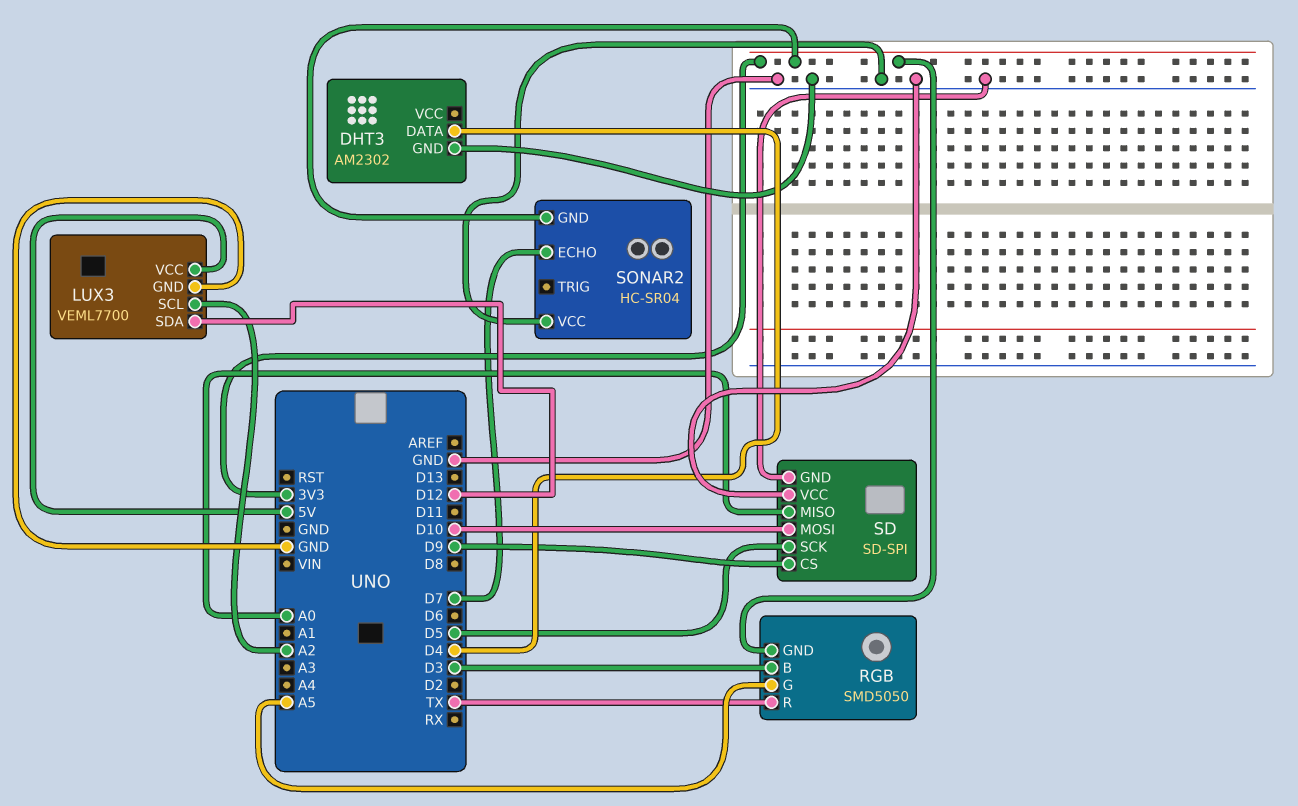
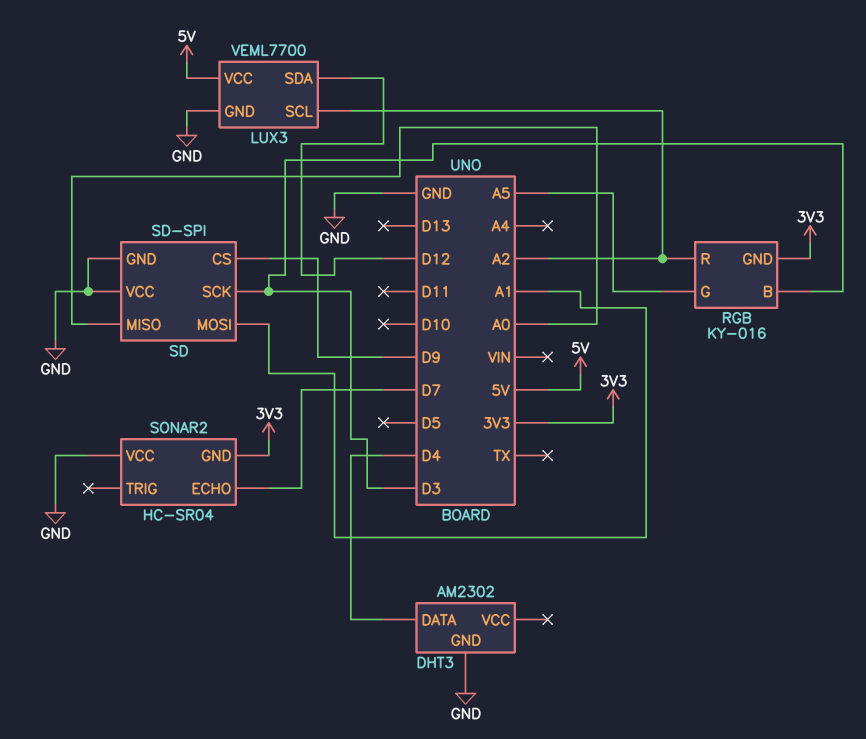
RGB: SMD5050 -> KY-016
RGB pin R: TX -> A2
SD pin MOSI: D10 -> A1
SD pin SCK: D5 -> D3

